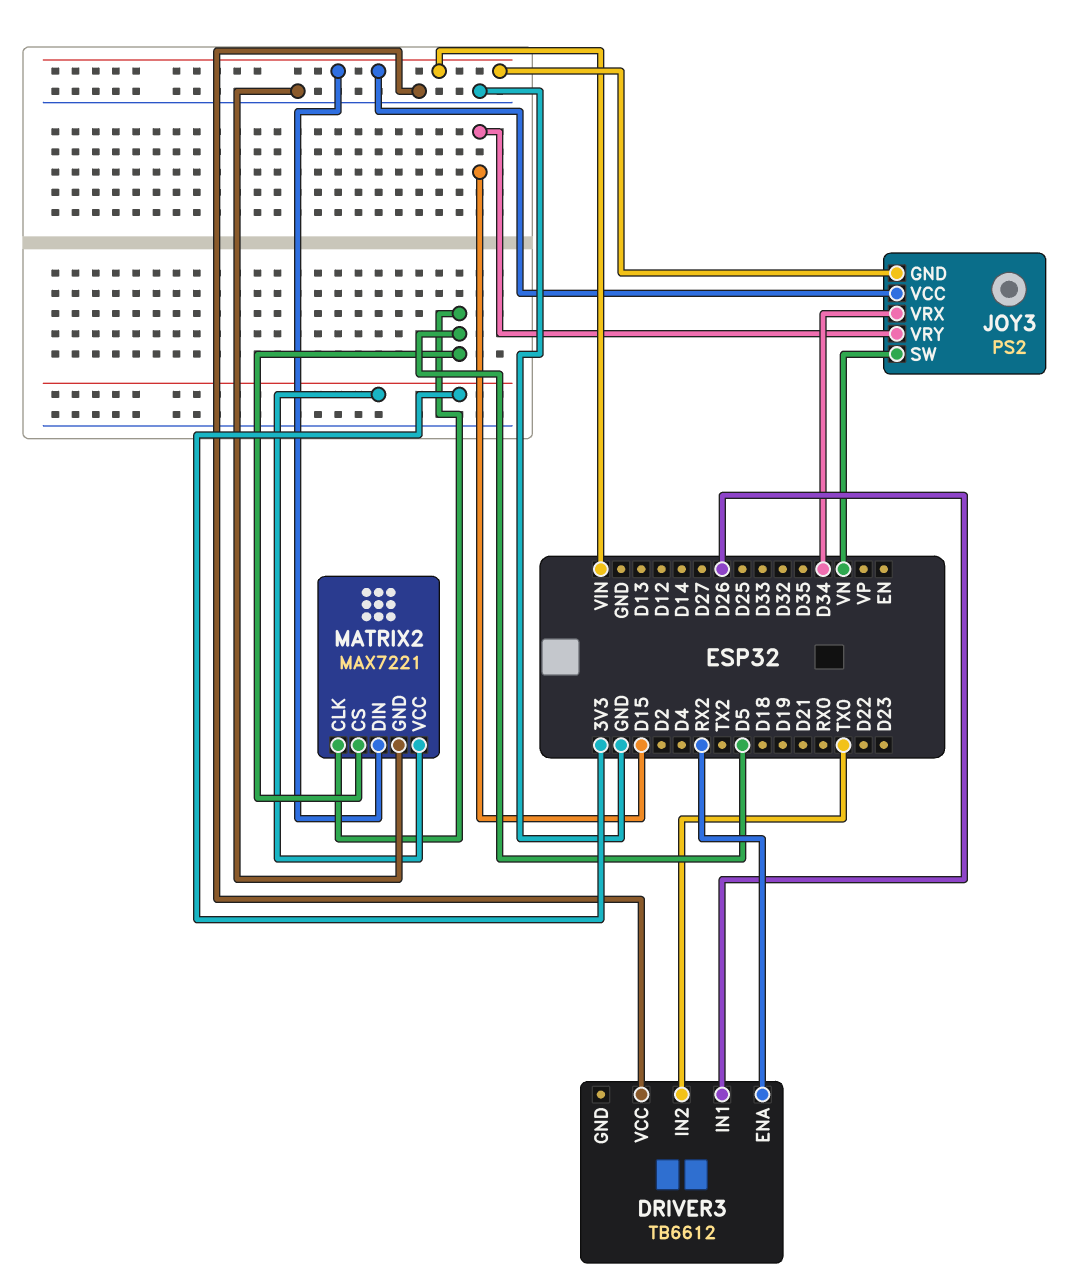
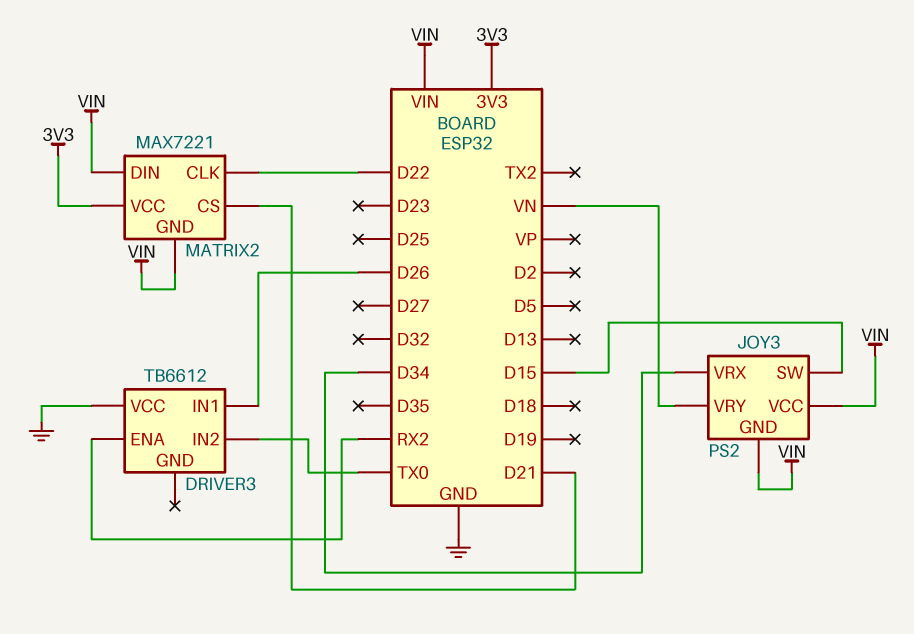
JOY3 pin SW: VN -> D15
JOY3 pin VRY: D15 -> VN
MATRIX2 pin CLK: D5 -> D22
MATRIX2 pin CS: D5 -> D21
MATRIX2 pin GND: GND -> VIN

